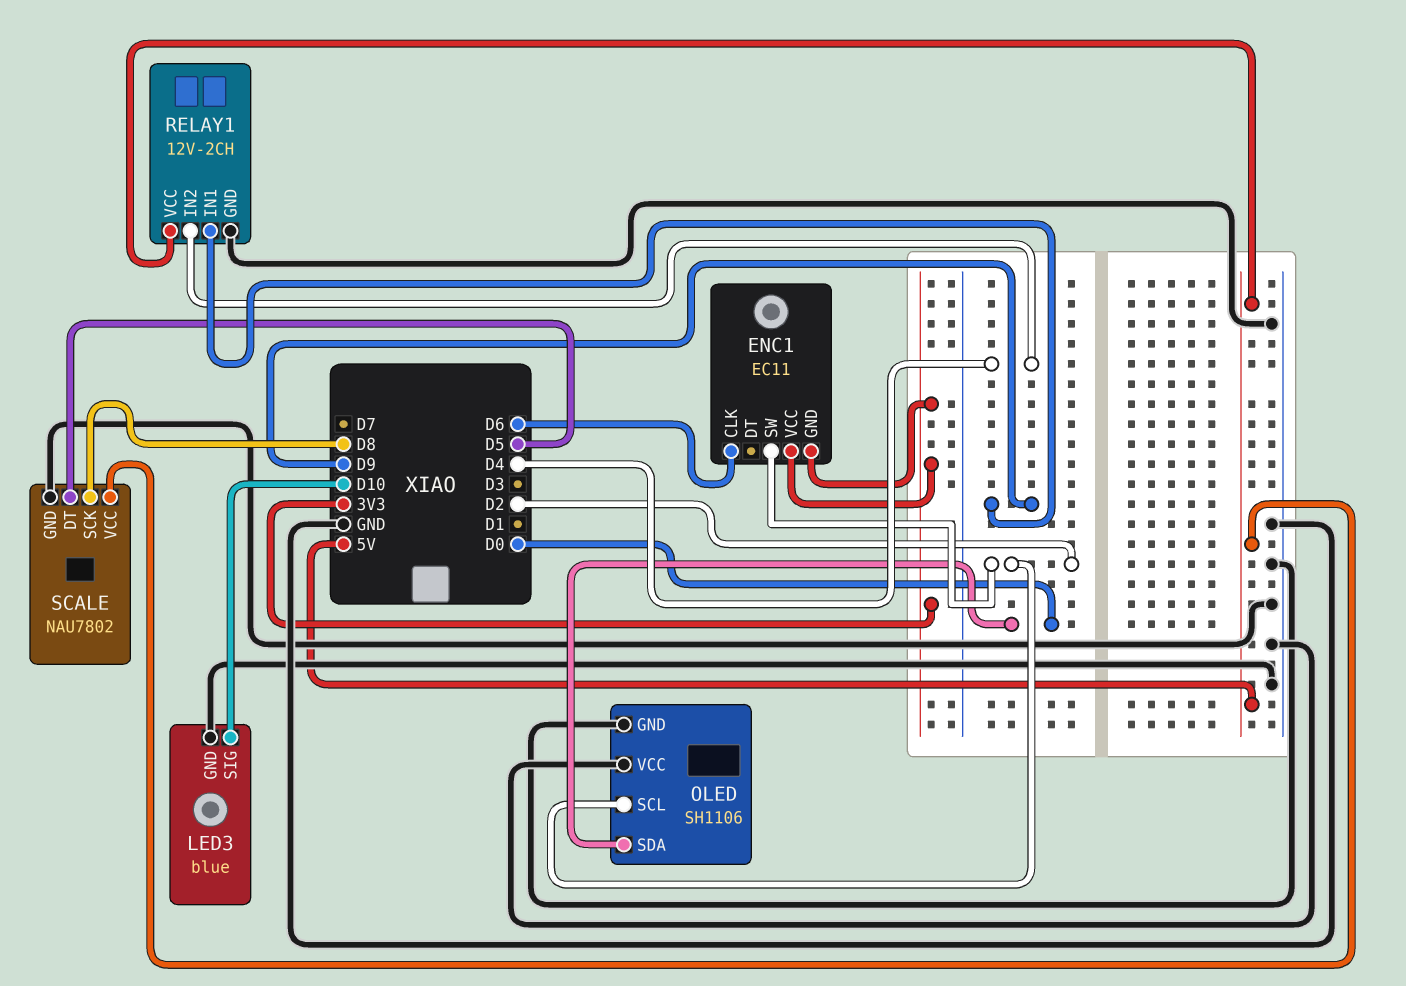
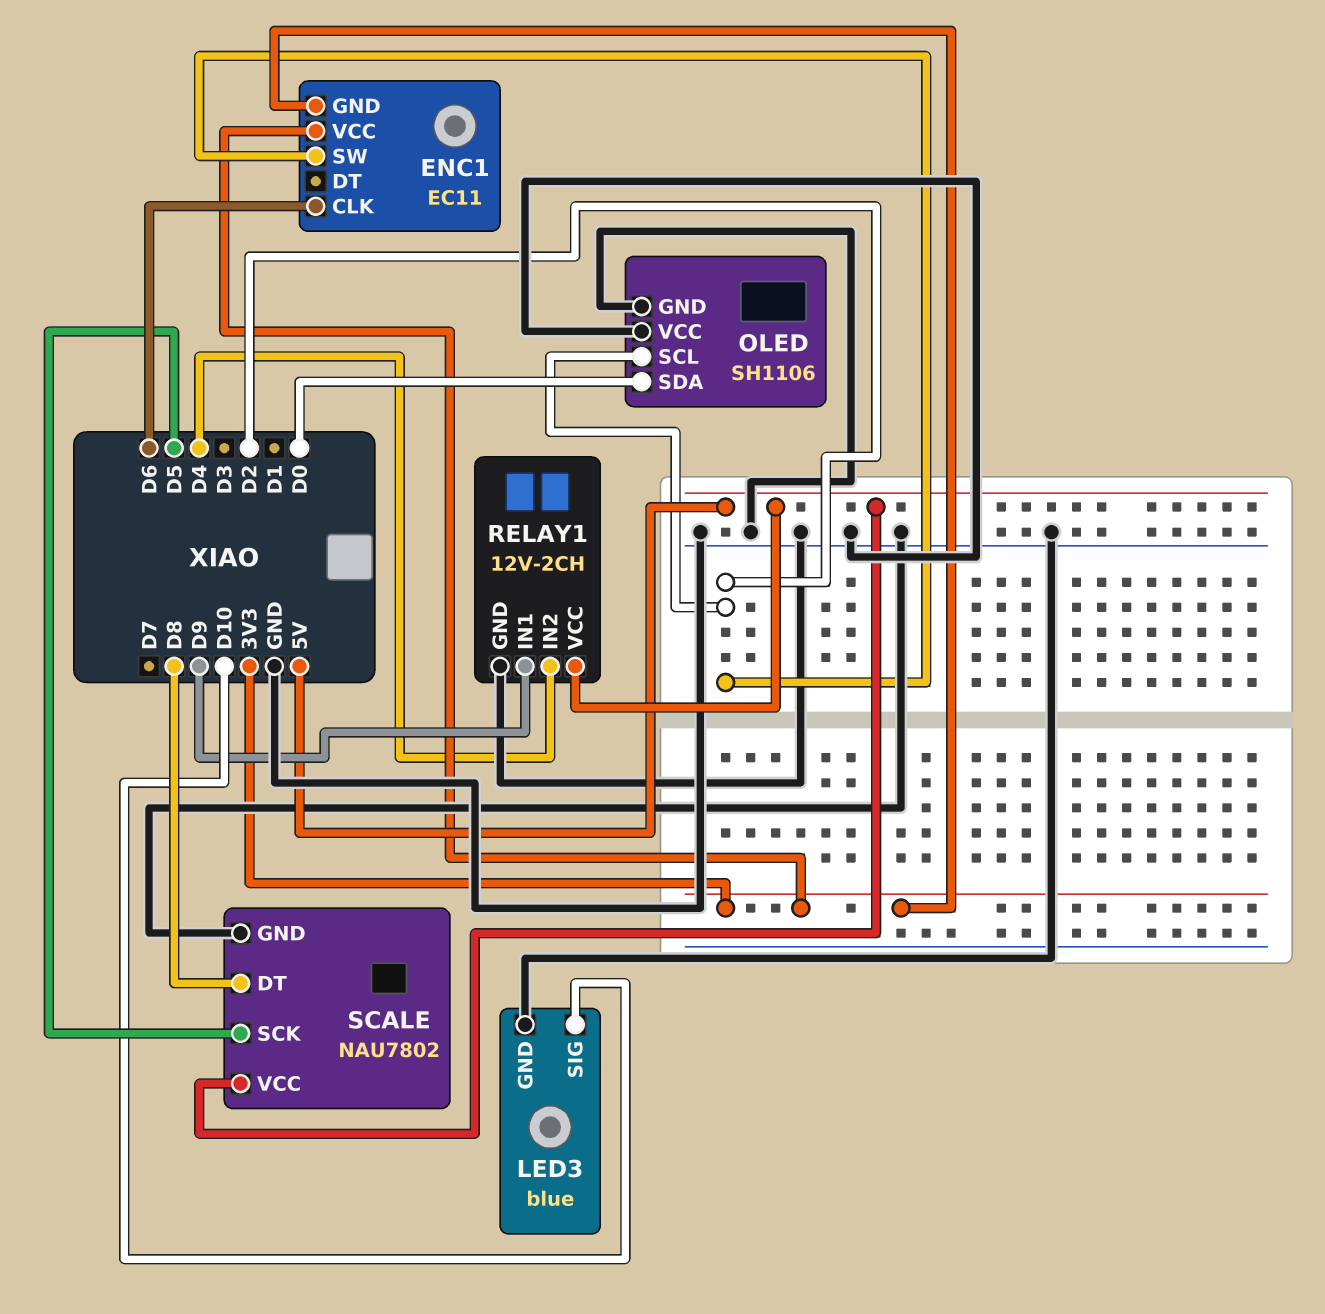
SCALE pin DT: D5 -> D8
SCALE pin SCK: D8 -> D5

